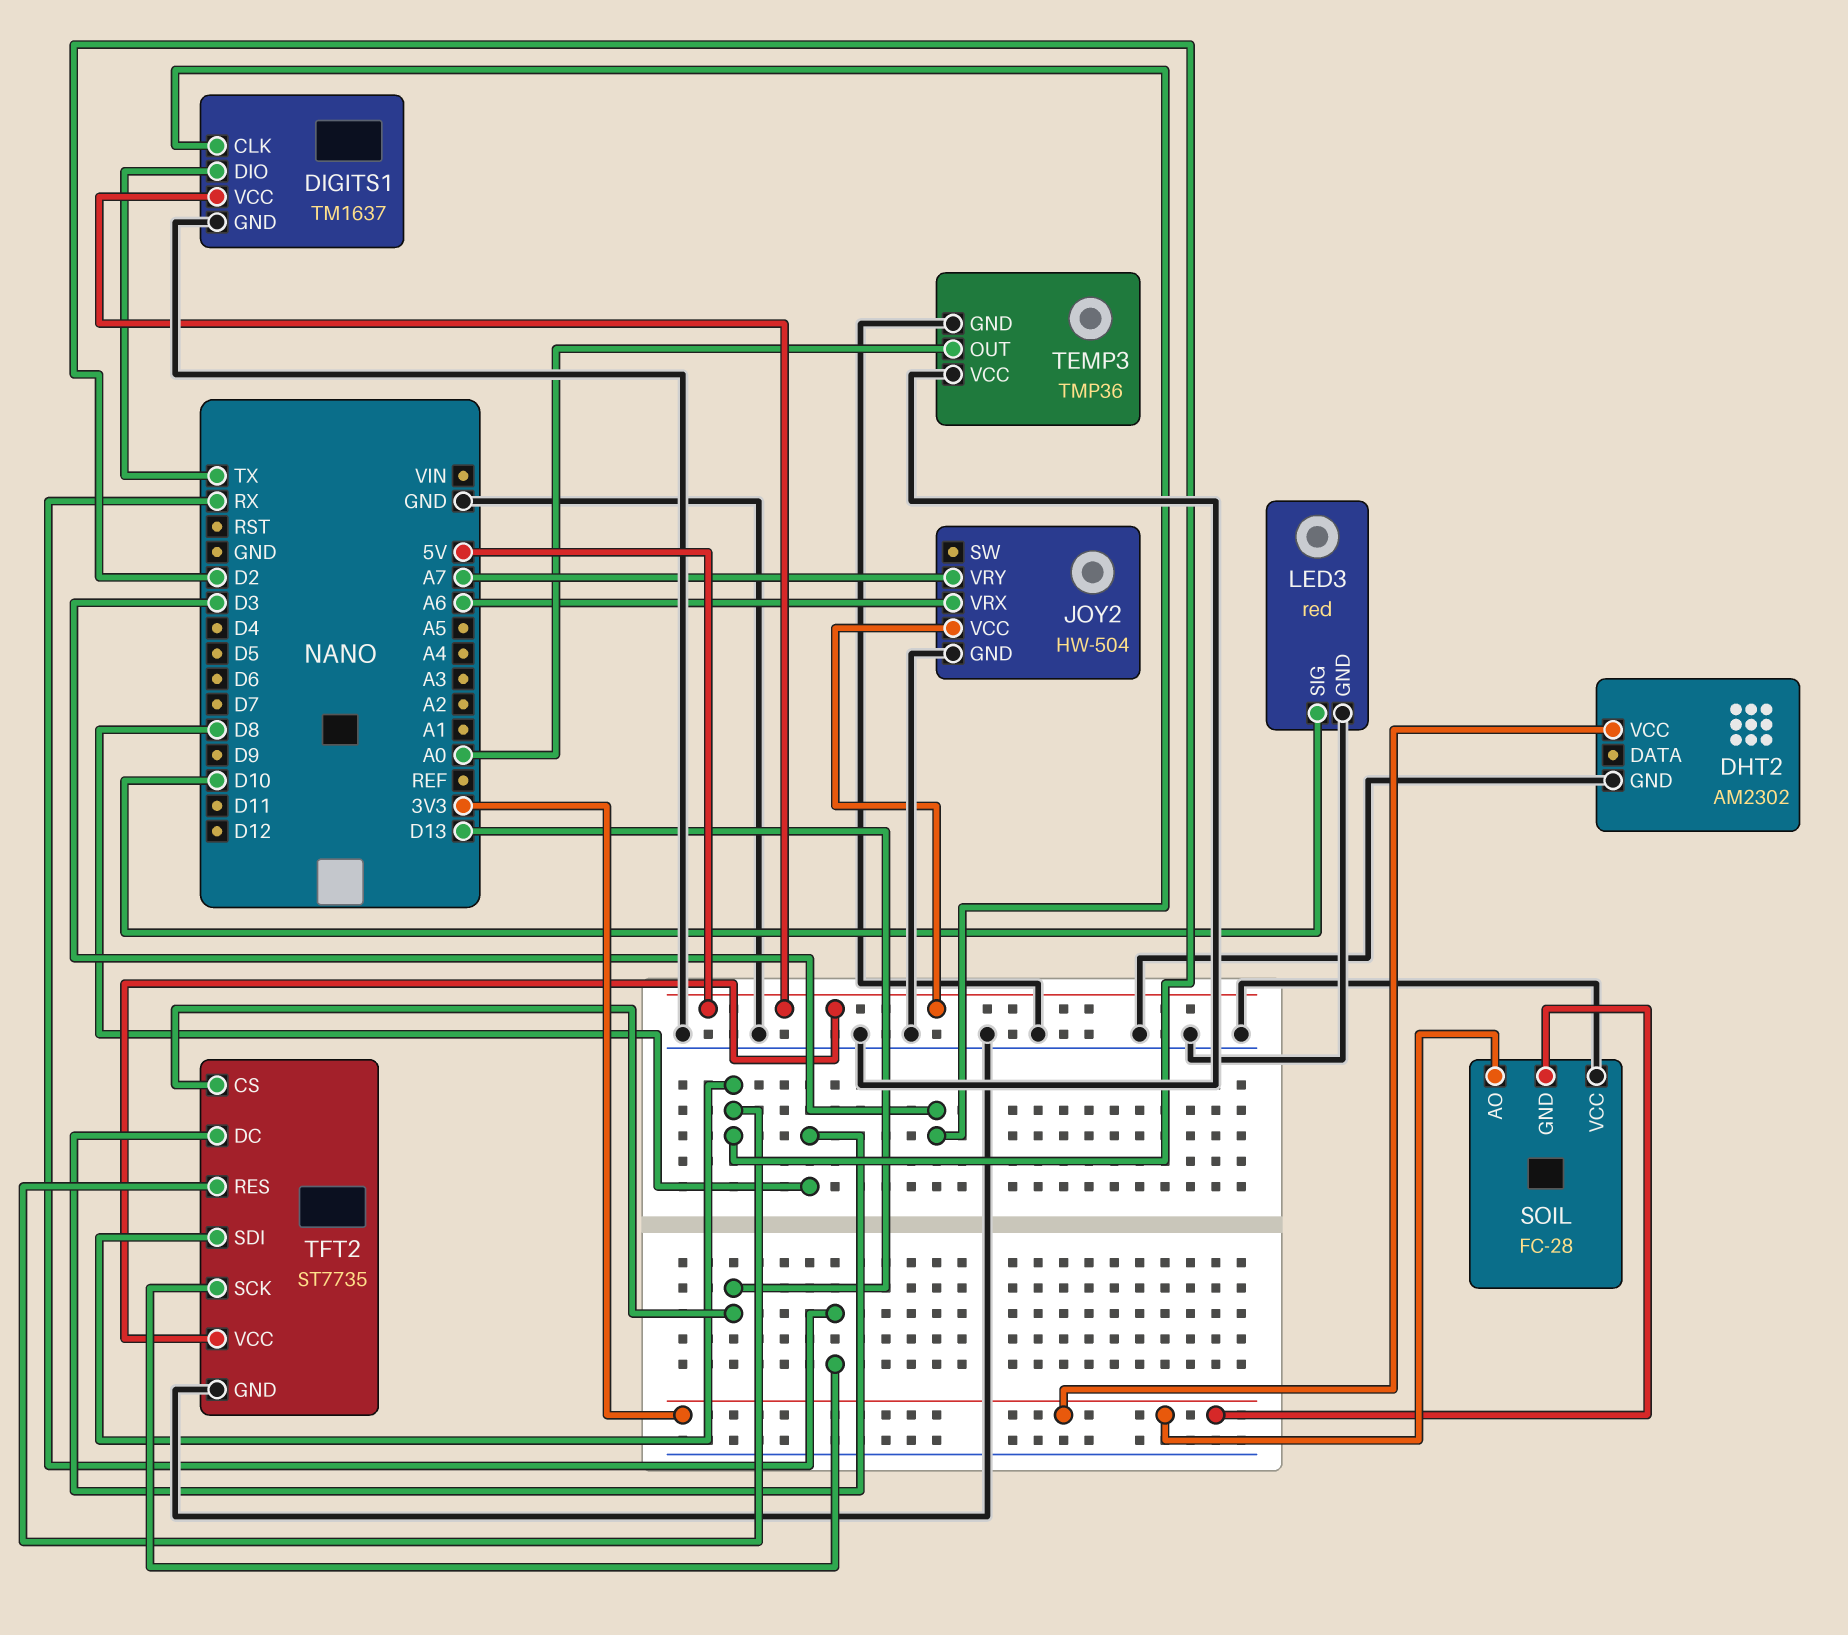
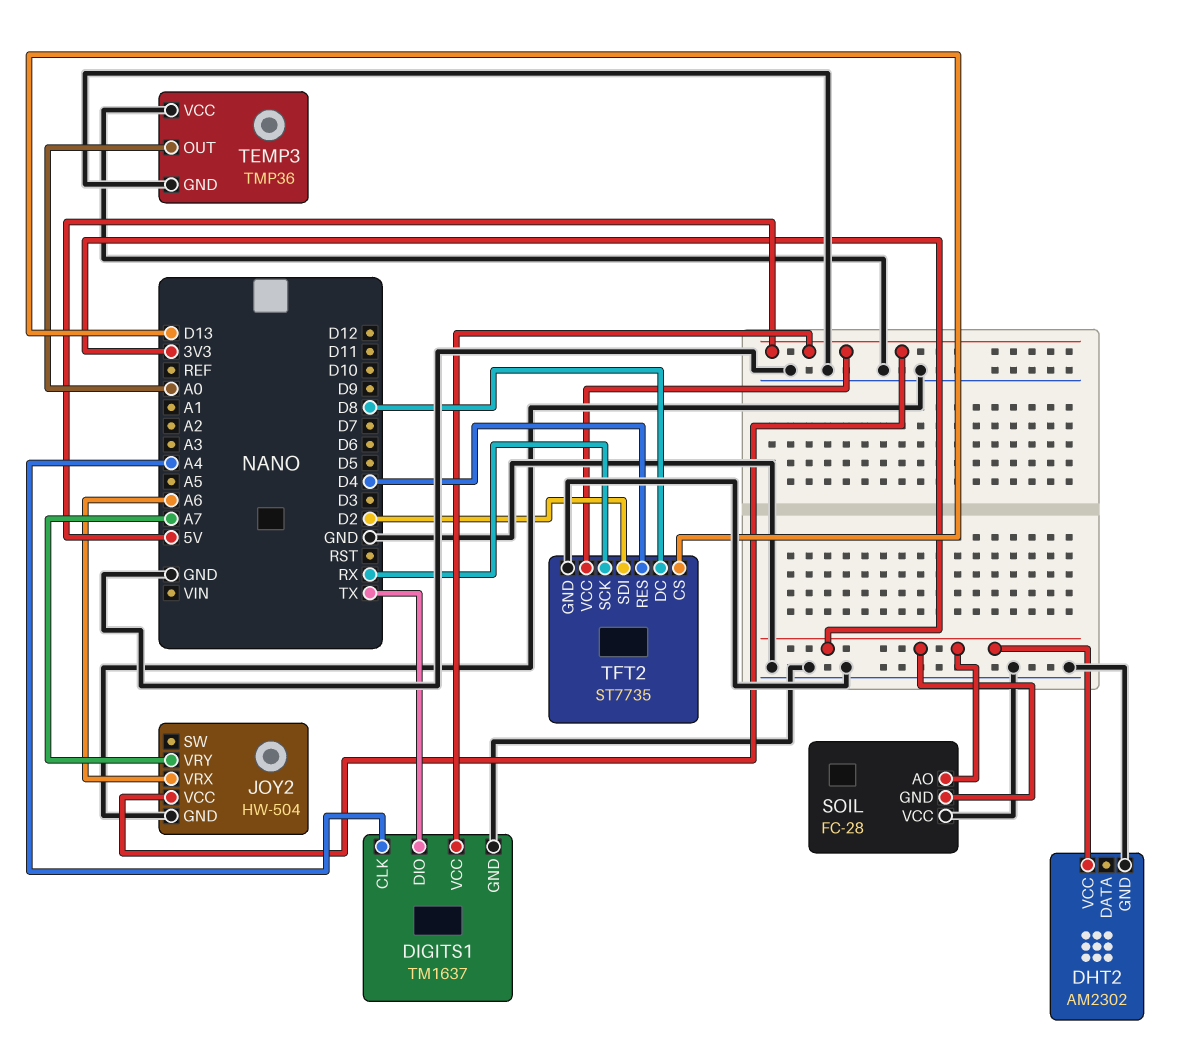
DIGITS1 pin CLK: D3 -> A4
LED3: red -> none
LED3 pin GND: GND -> none
LED3 pin SIG: D10 -> none
TFT2 pin RES: D2 -> D4

